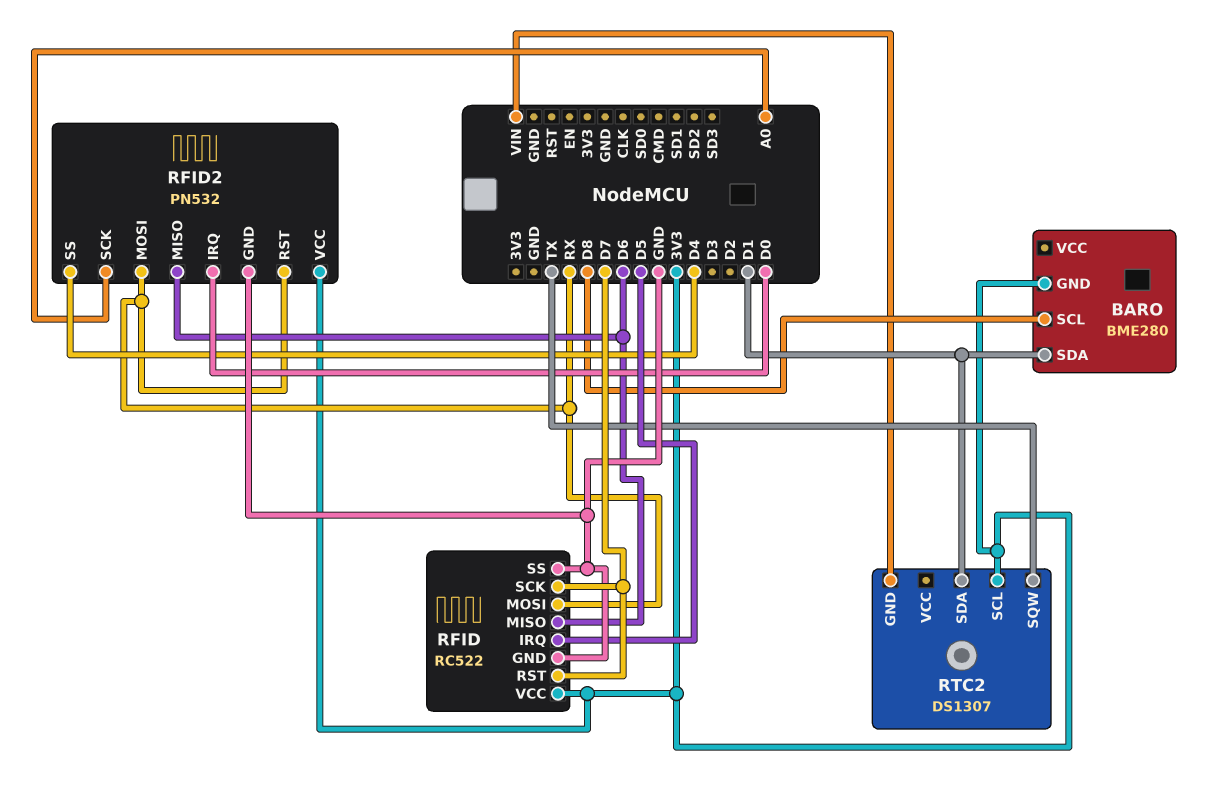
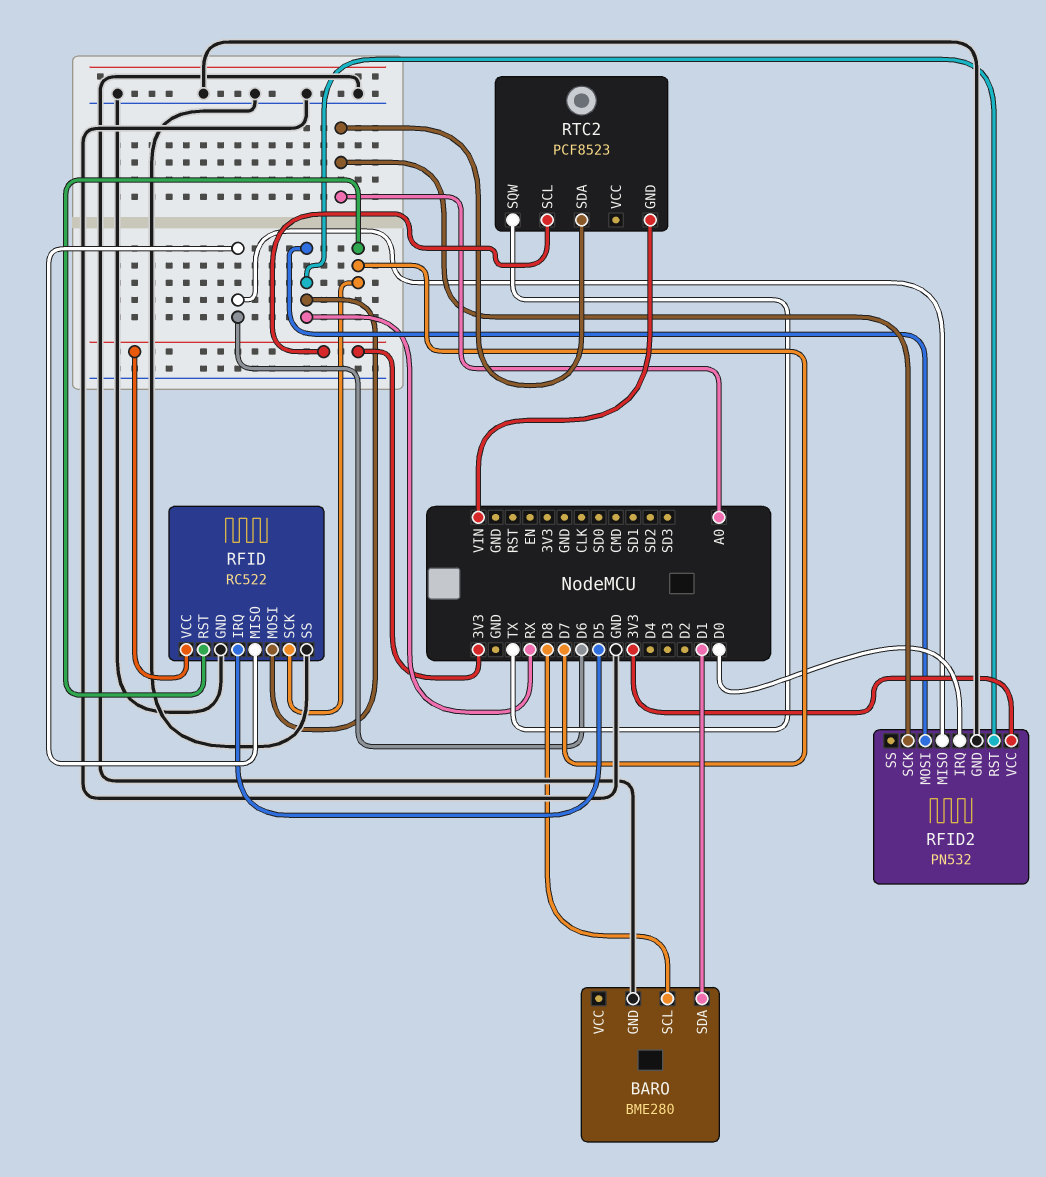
BARO pin GND: 3V3 -> GND
RFID2 pin SS: D4 -> none
RTC2: DS1307 -> PCF8523
RTC2 pin SDA: D1 -> A0

